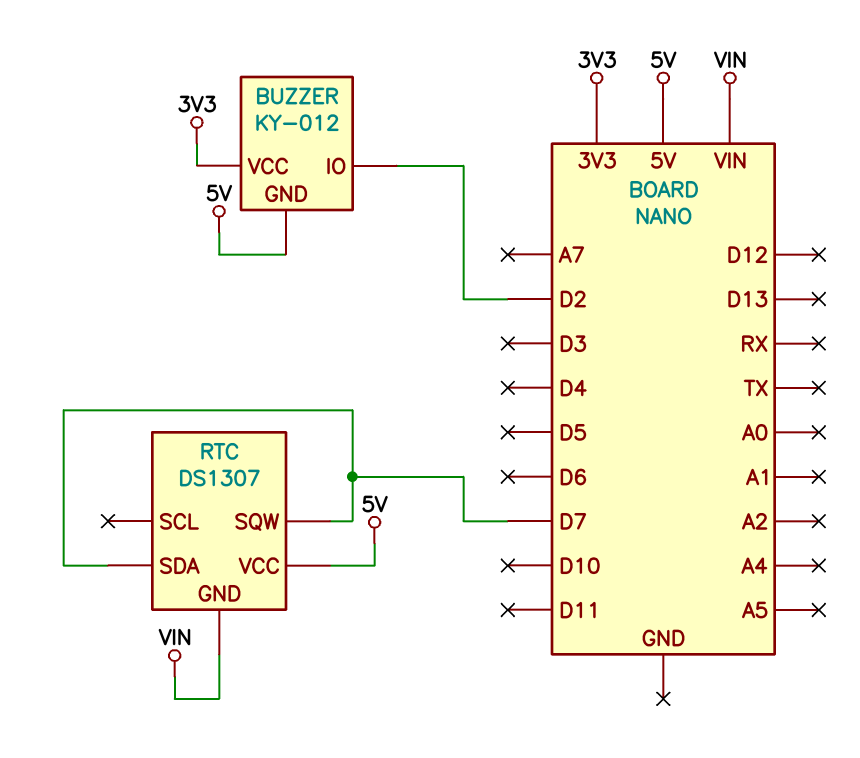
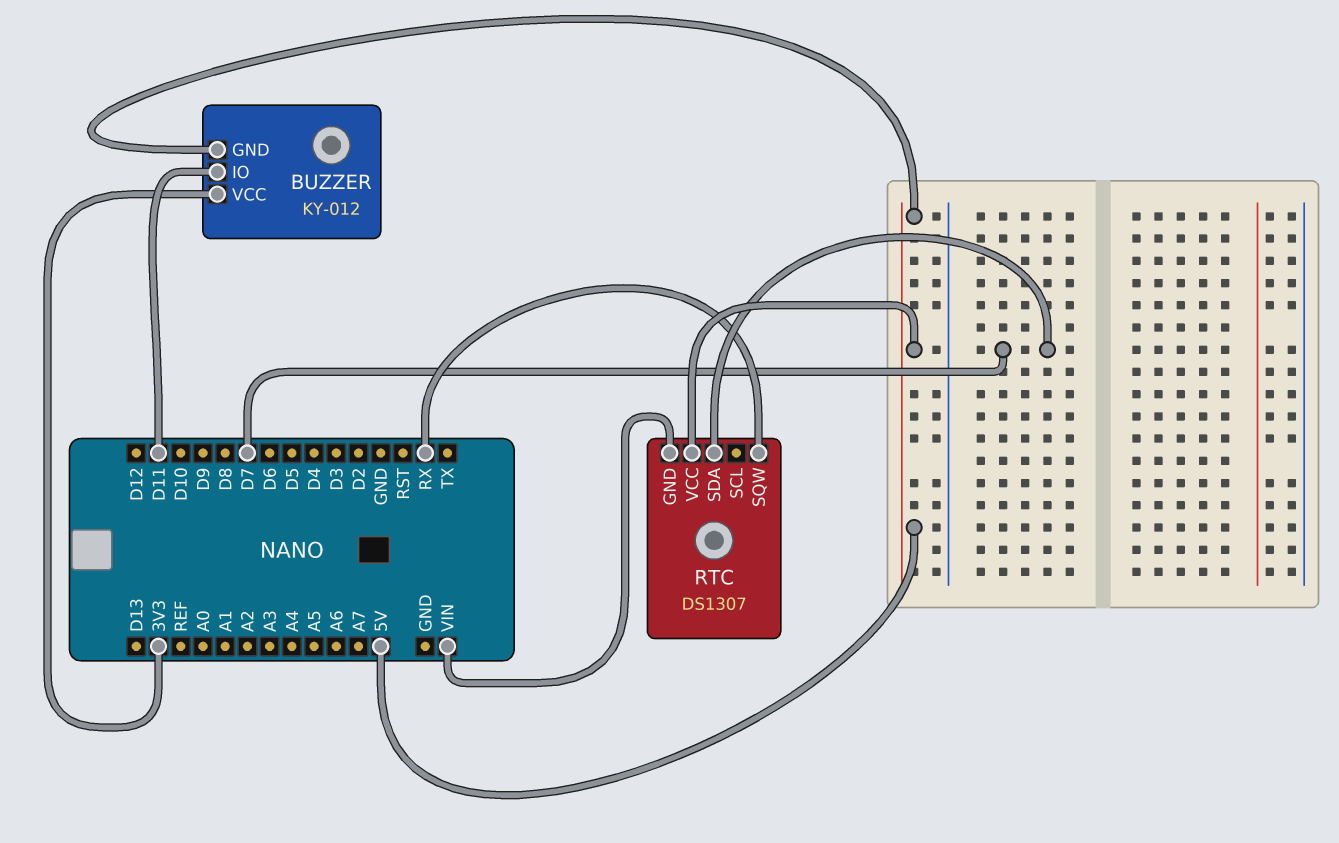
BUZZER pin IO: D2 -> D11
RTC pin SQW: D7 -> RX

